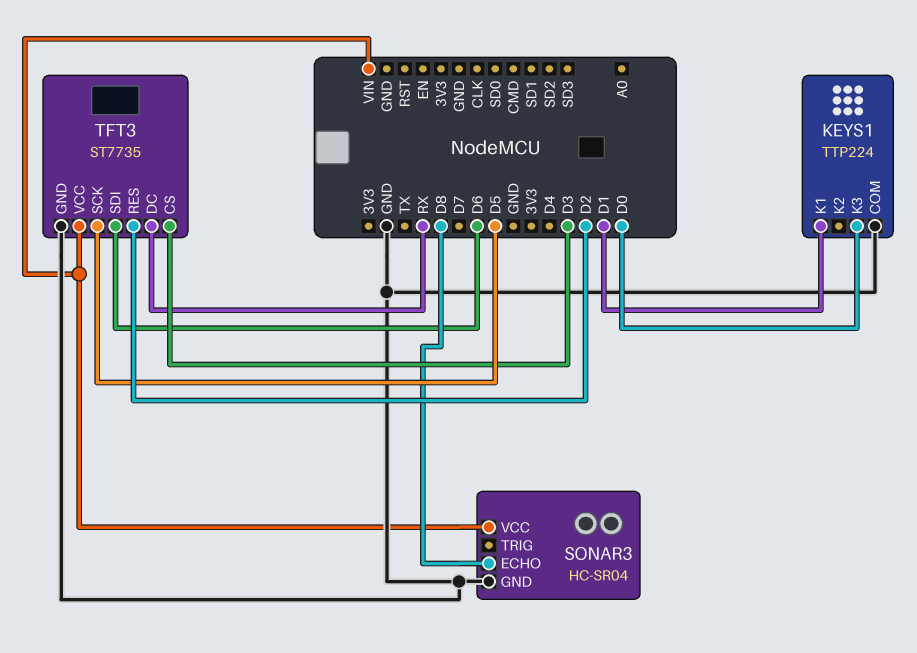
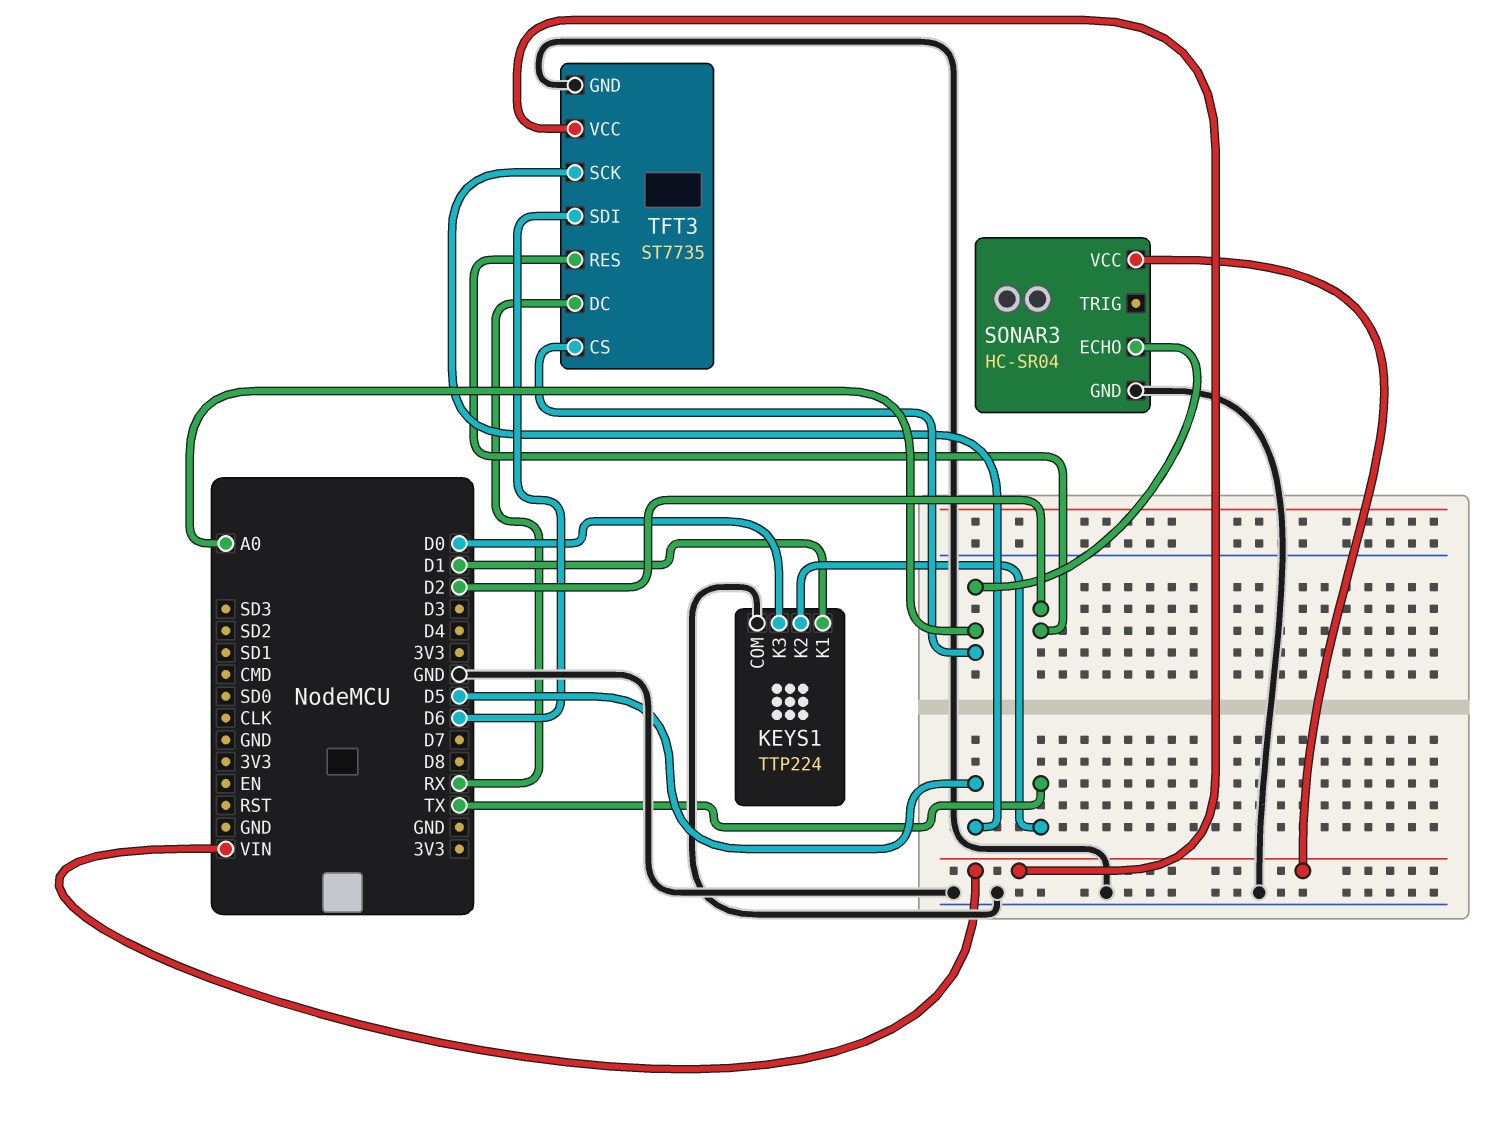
KEYS1 pin K2: none -> TX
SONAR3 pin ECHO: D8 -> A0
TFT3 pin CS: D3 -> A0

